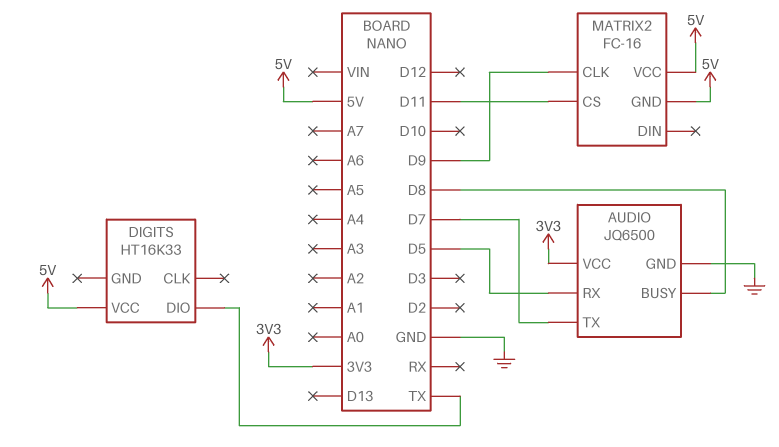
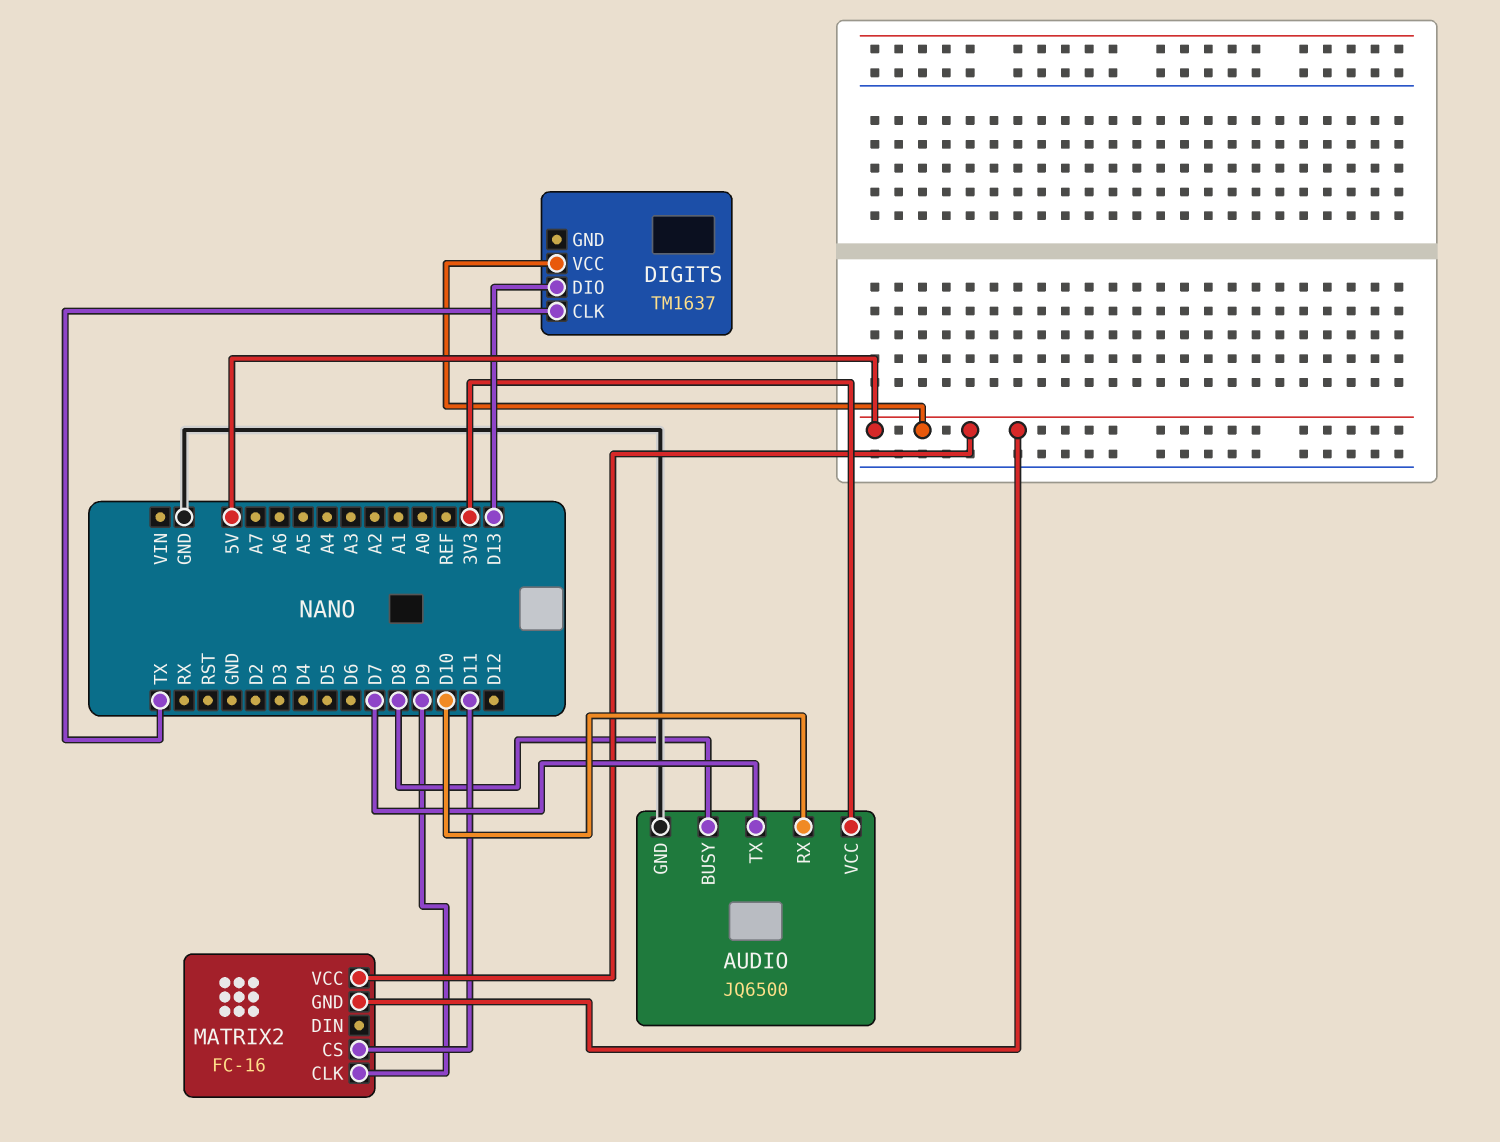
AUDIO pin RX: D5 -> D10
DIGITS: HT16K33 -> TM1637
DIGITS pin CLK: none -> TX
DIGITS pin DIO: TX -> D13

